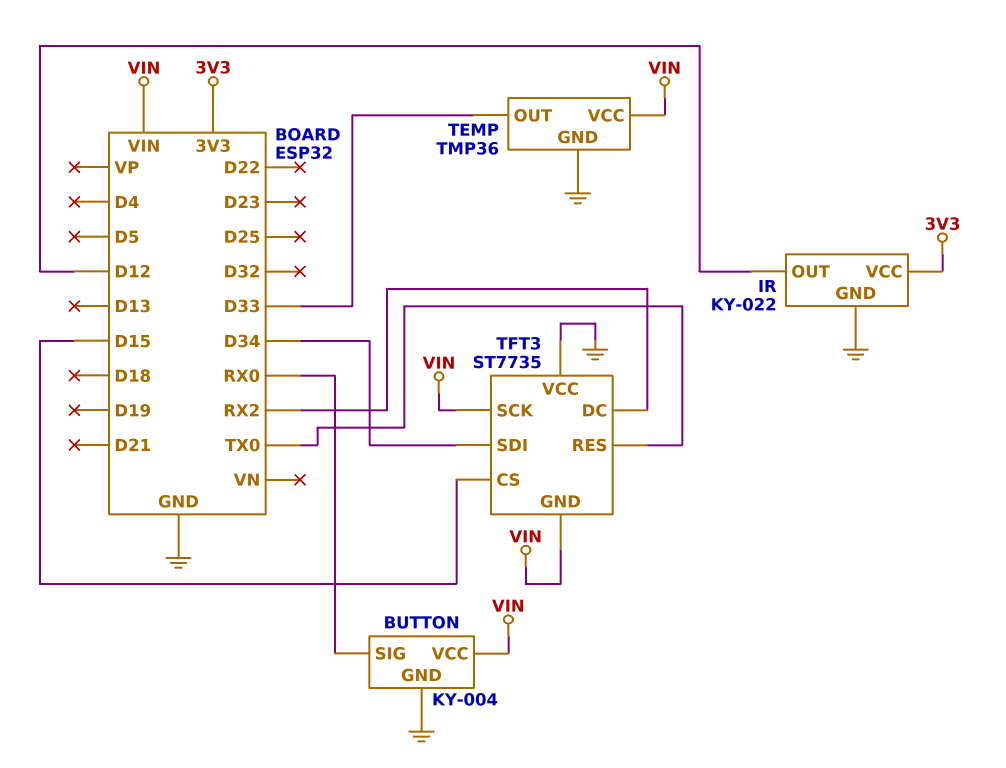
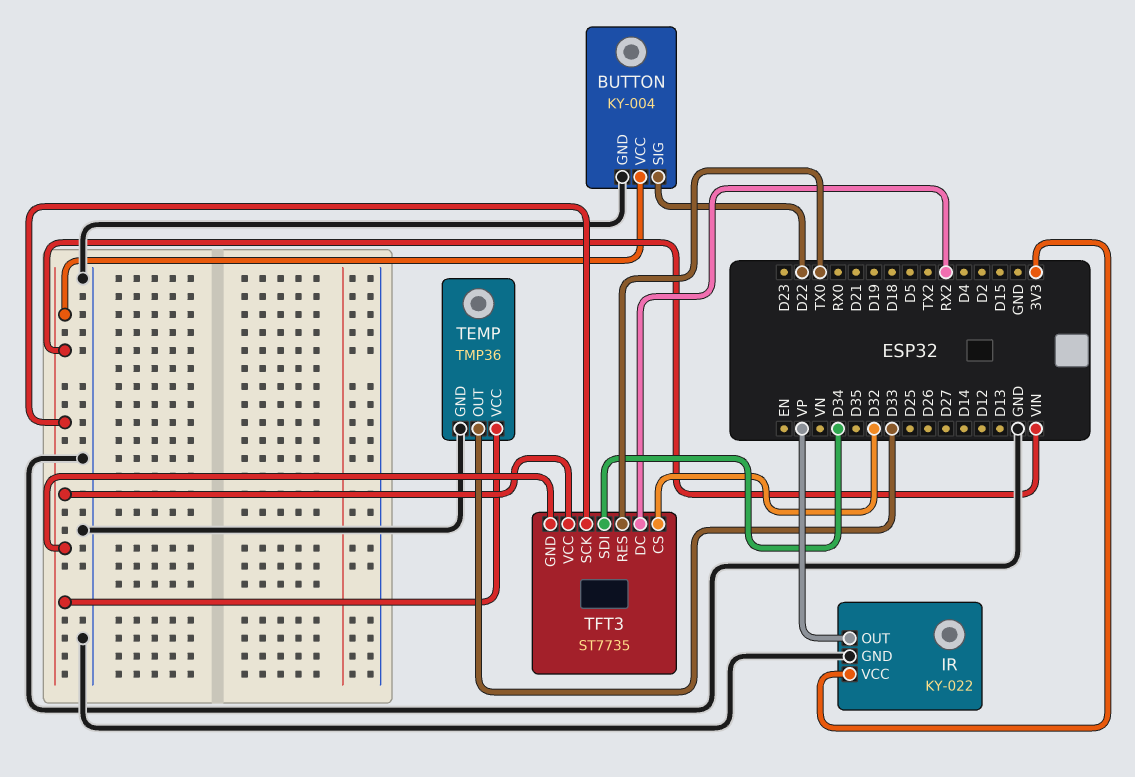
BUTTON pin SIG: RX0 -> D22
IR pin OUT: D12 -> VP
TFT3 pin CS: D15 -> D32
TFT3 pin VCC: GND -> VIN

